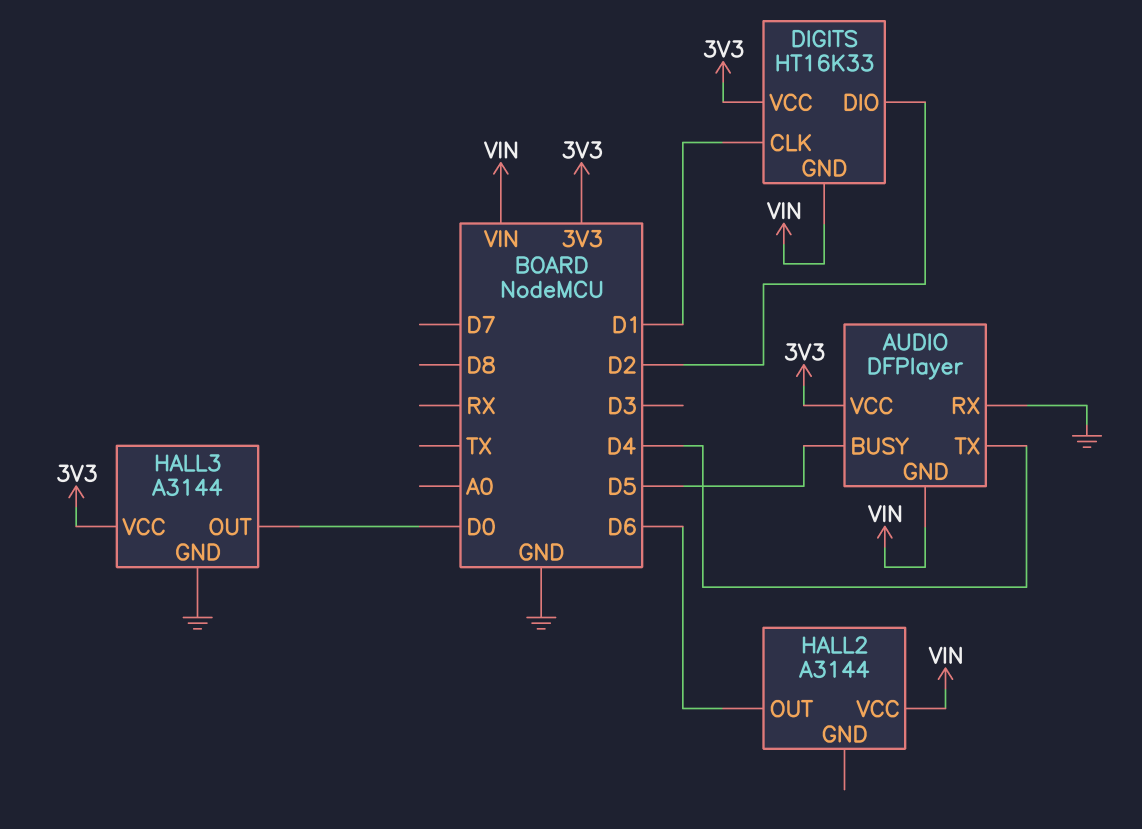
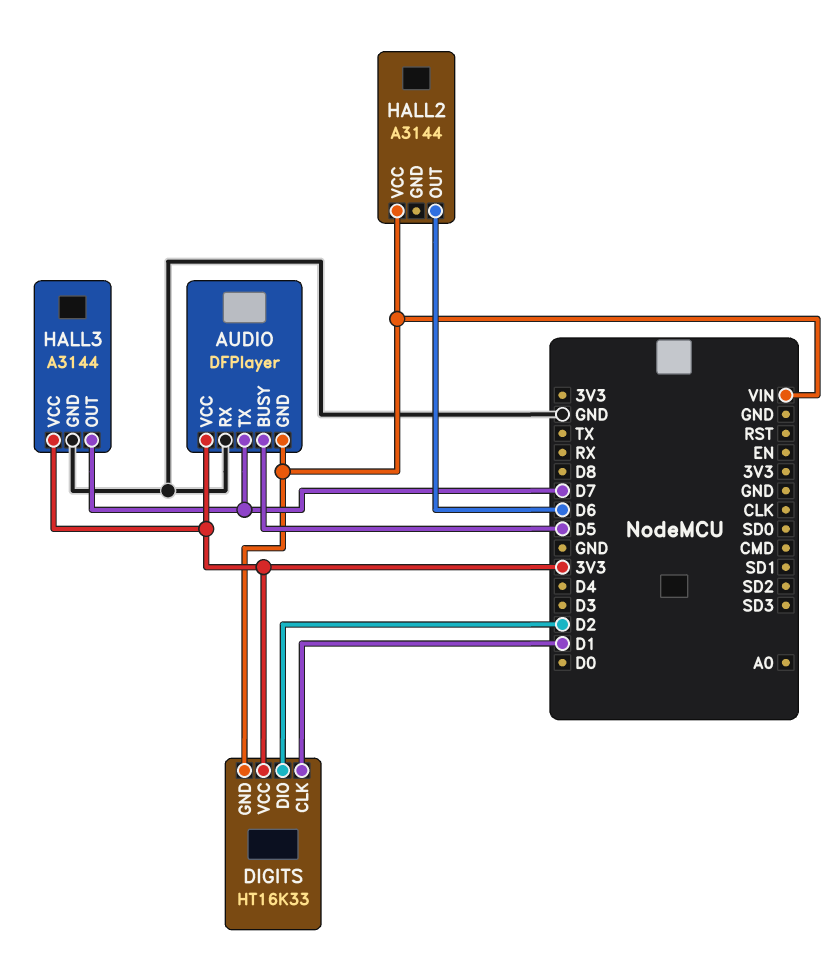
AUDIO pin TX: D4 -> D7
HALL3 pin OUT: D0 -> D7

